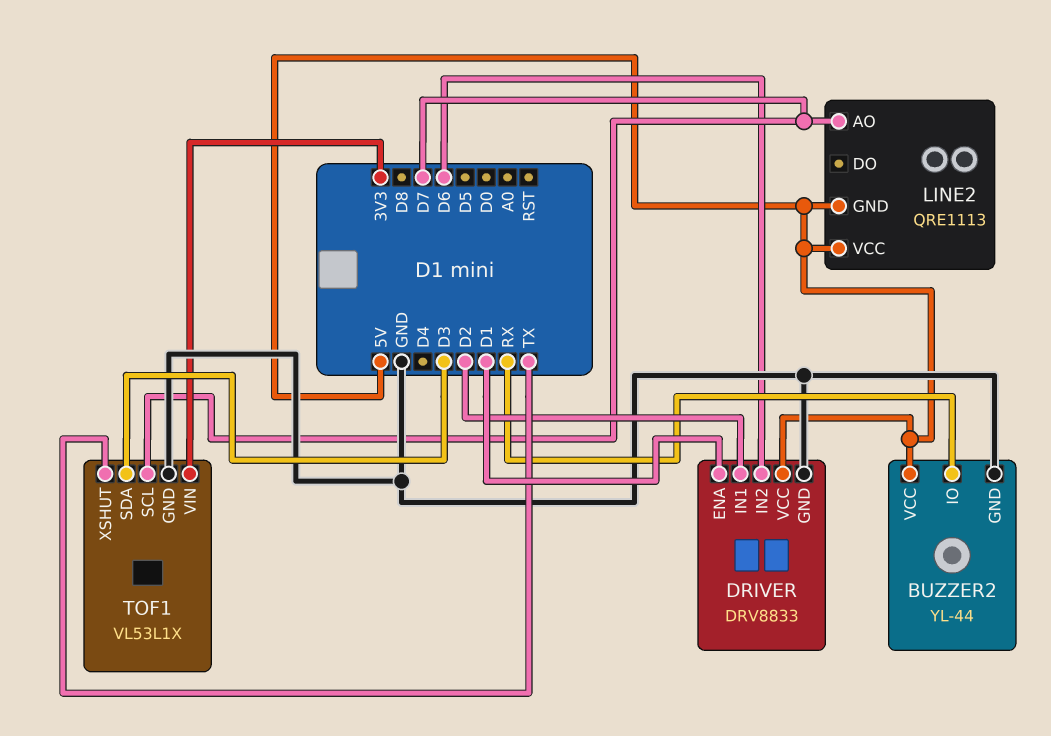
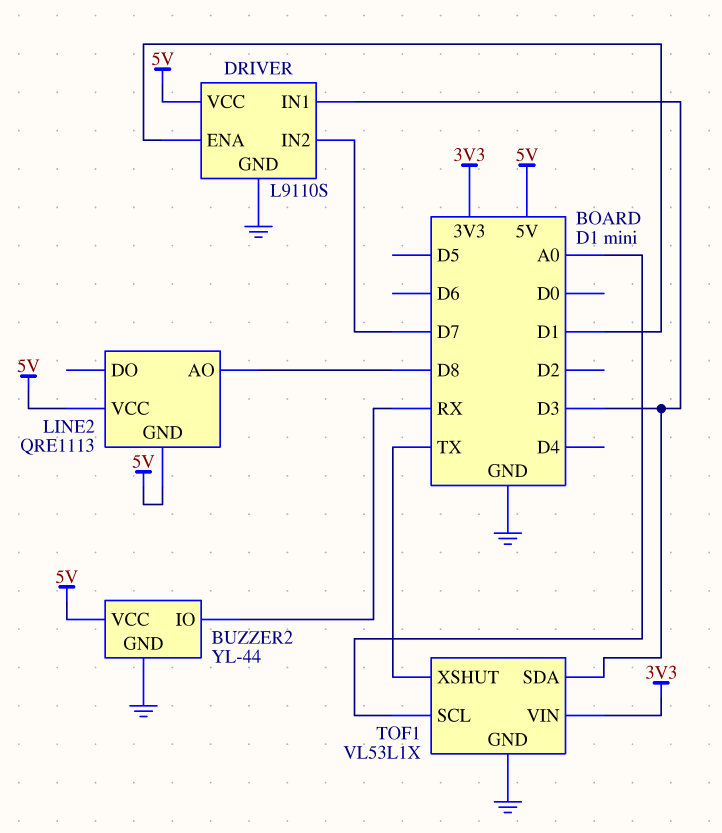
DRIVER: DRV8833 -> L9110S
DRIVER pin IN1: D2 -> D3
DRIVER pin IN2: D6 -> D7
LINE2 pin AO: D7 -> D8
TOF1 pin SCL: D7 -> A0

